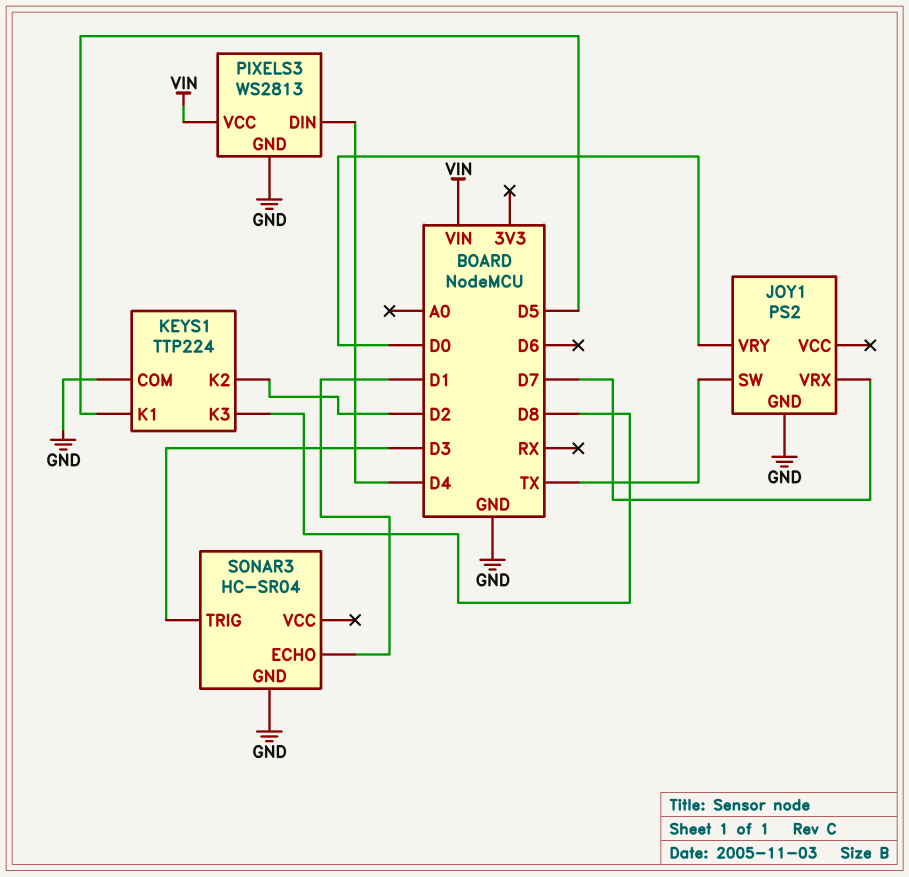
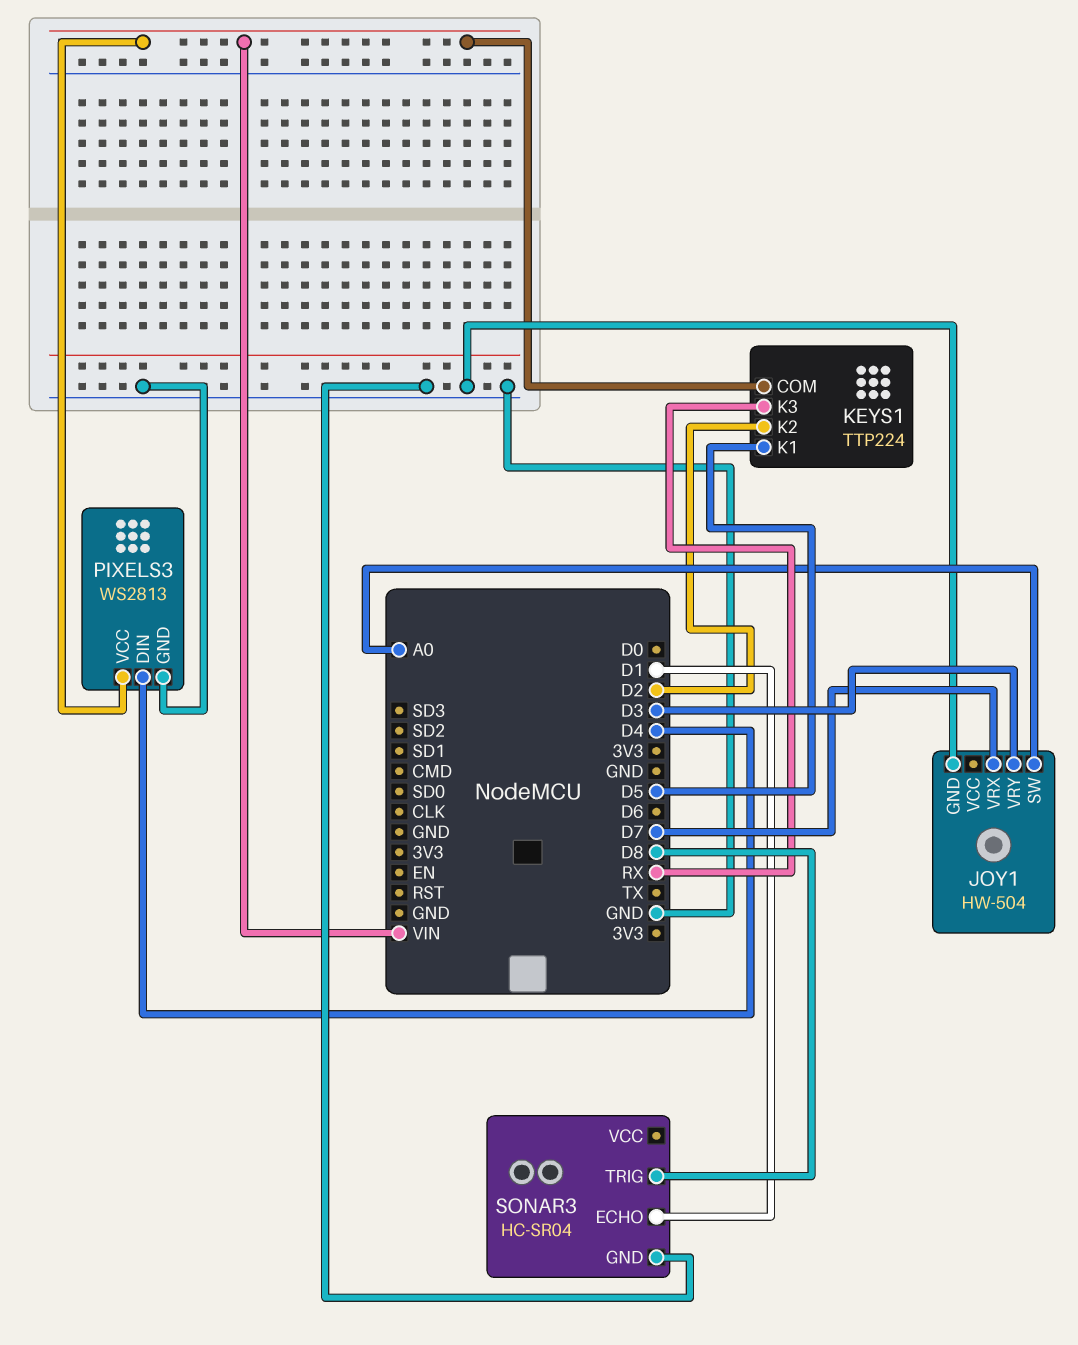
JOY1: PS2 -> HW-504
JOY1 pin SW: TX -> A0
JOY1 pin VRY: D0 -> D3
KEYS1 pin COM: GND -> VIN
KEYS1 pin K3: D8 -> RX
SONAR3 pin TRIG: D3 -> D8

